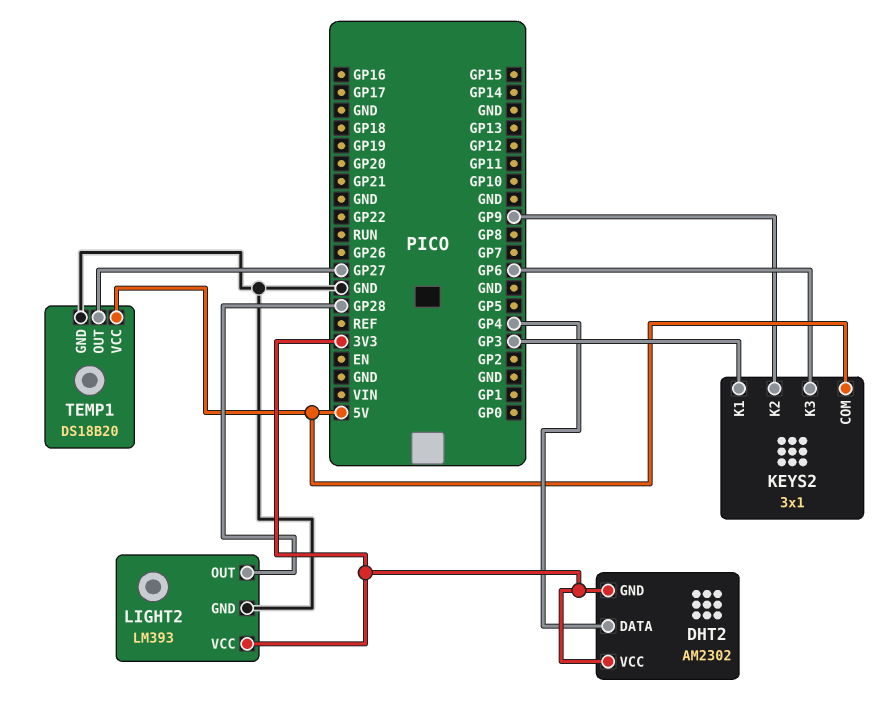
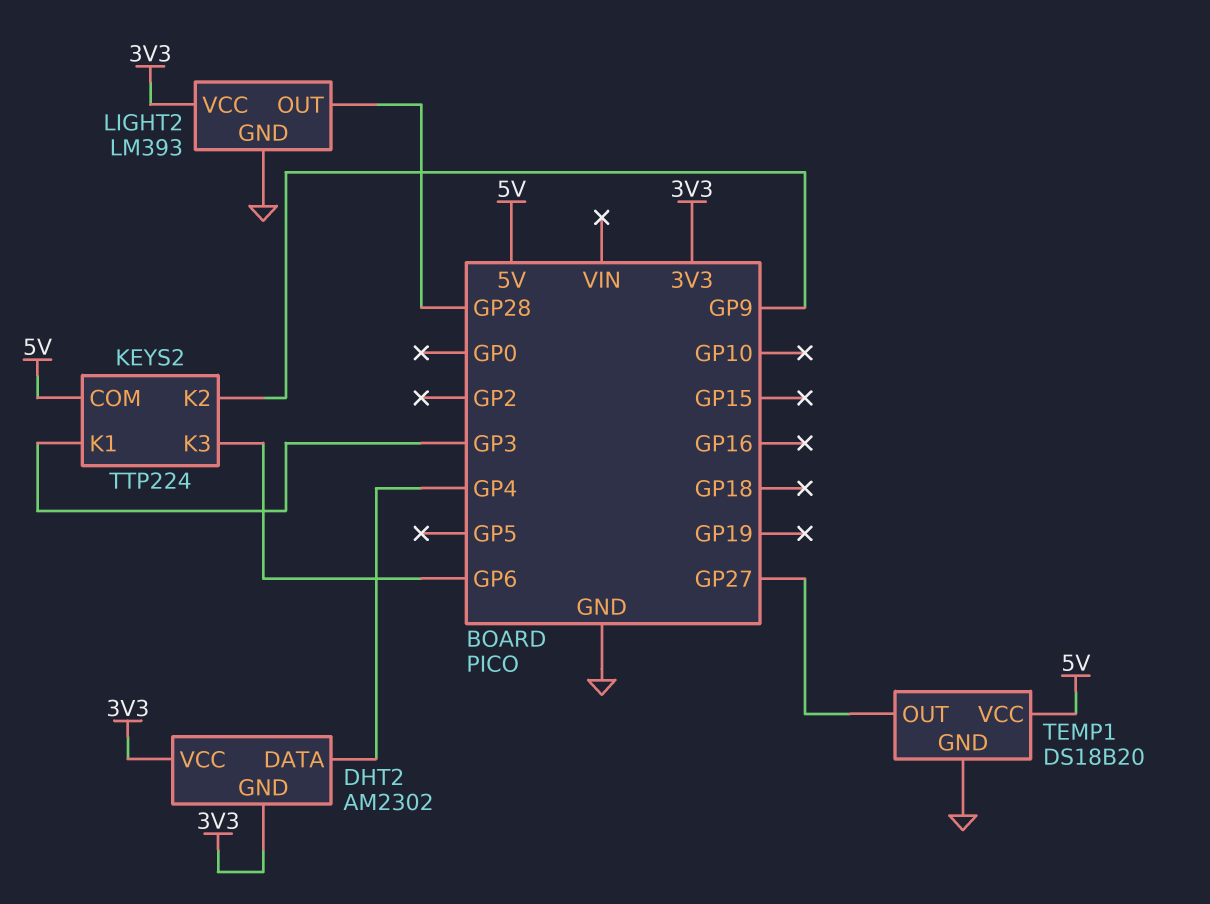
KEYS2: 3x1 -> TTP224

